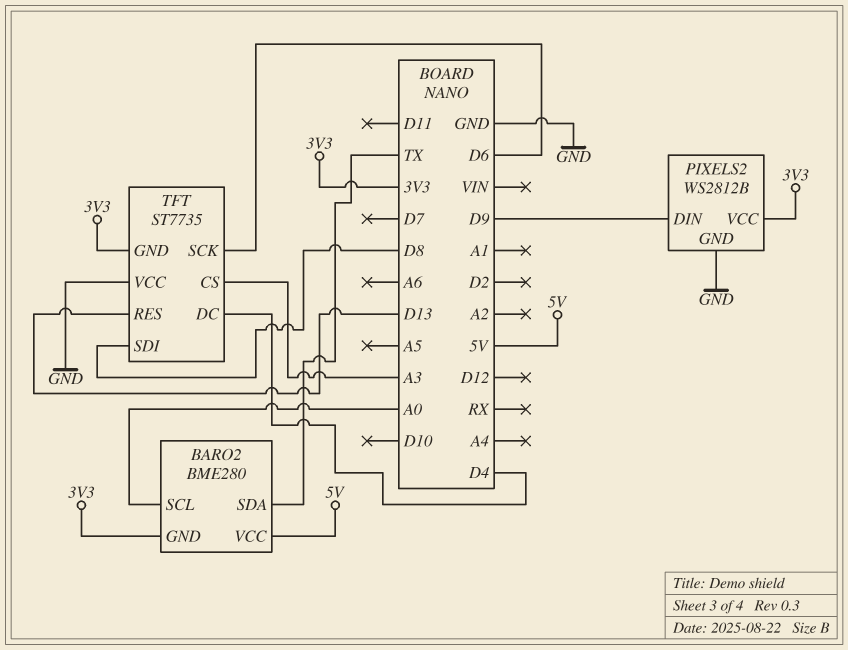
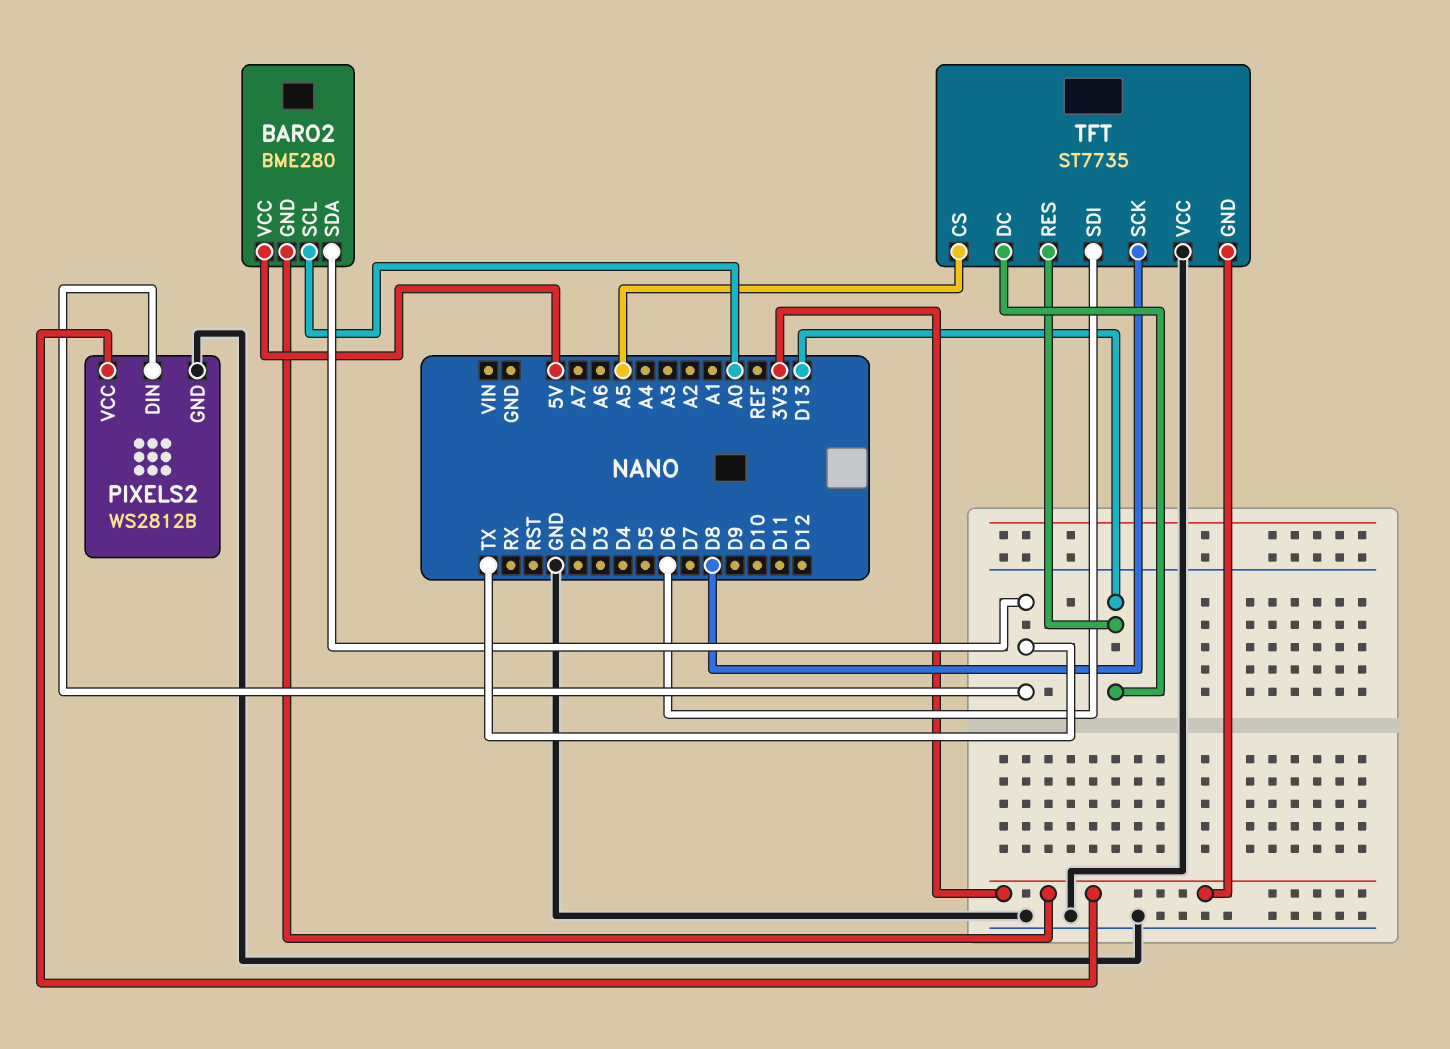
PIXELS2 pin DIN: D9 -> TX
TFT pin CS: A3 -> A5
TFT pin DC: D4 -> D13
TFT pin SCK: D6 -> D8
TFT pin SDI: D8 -> D6

